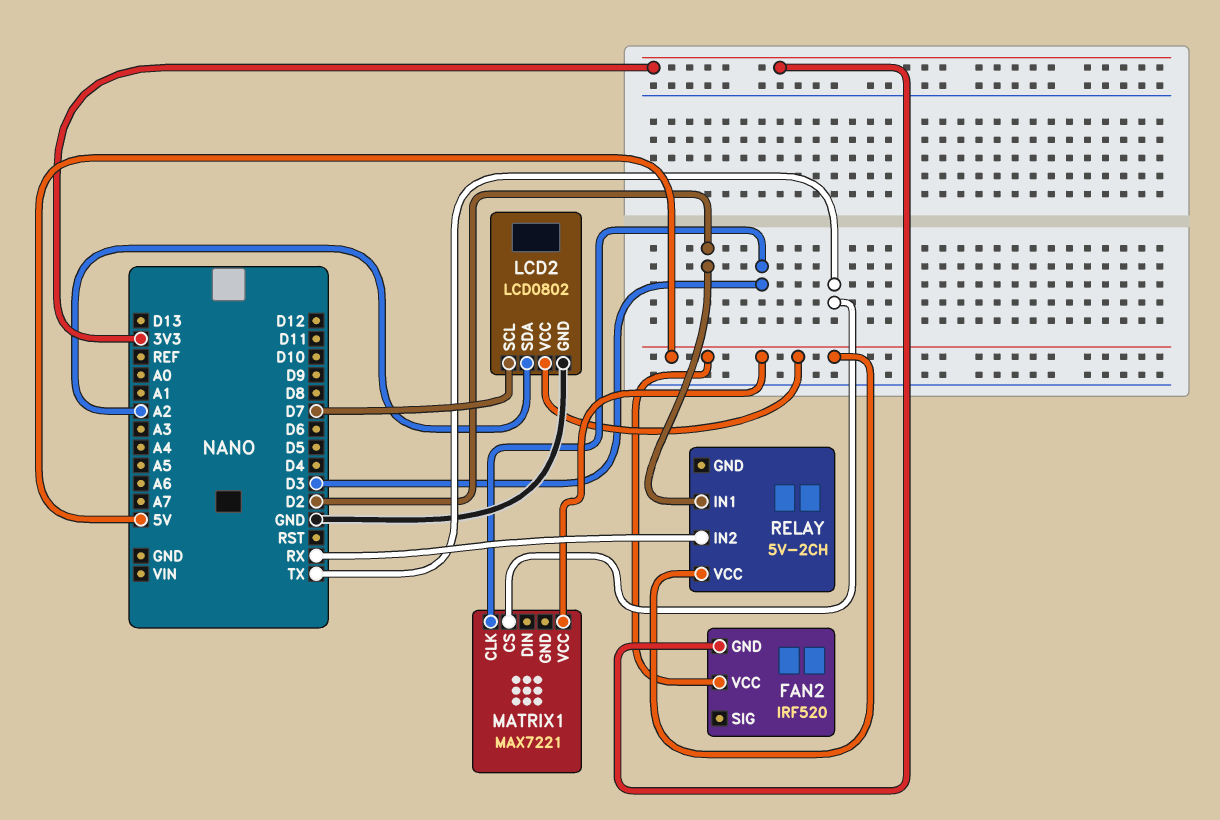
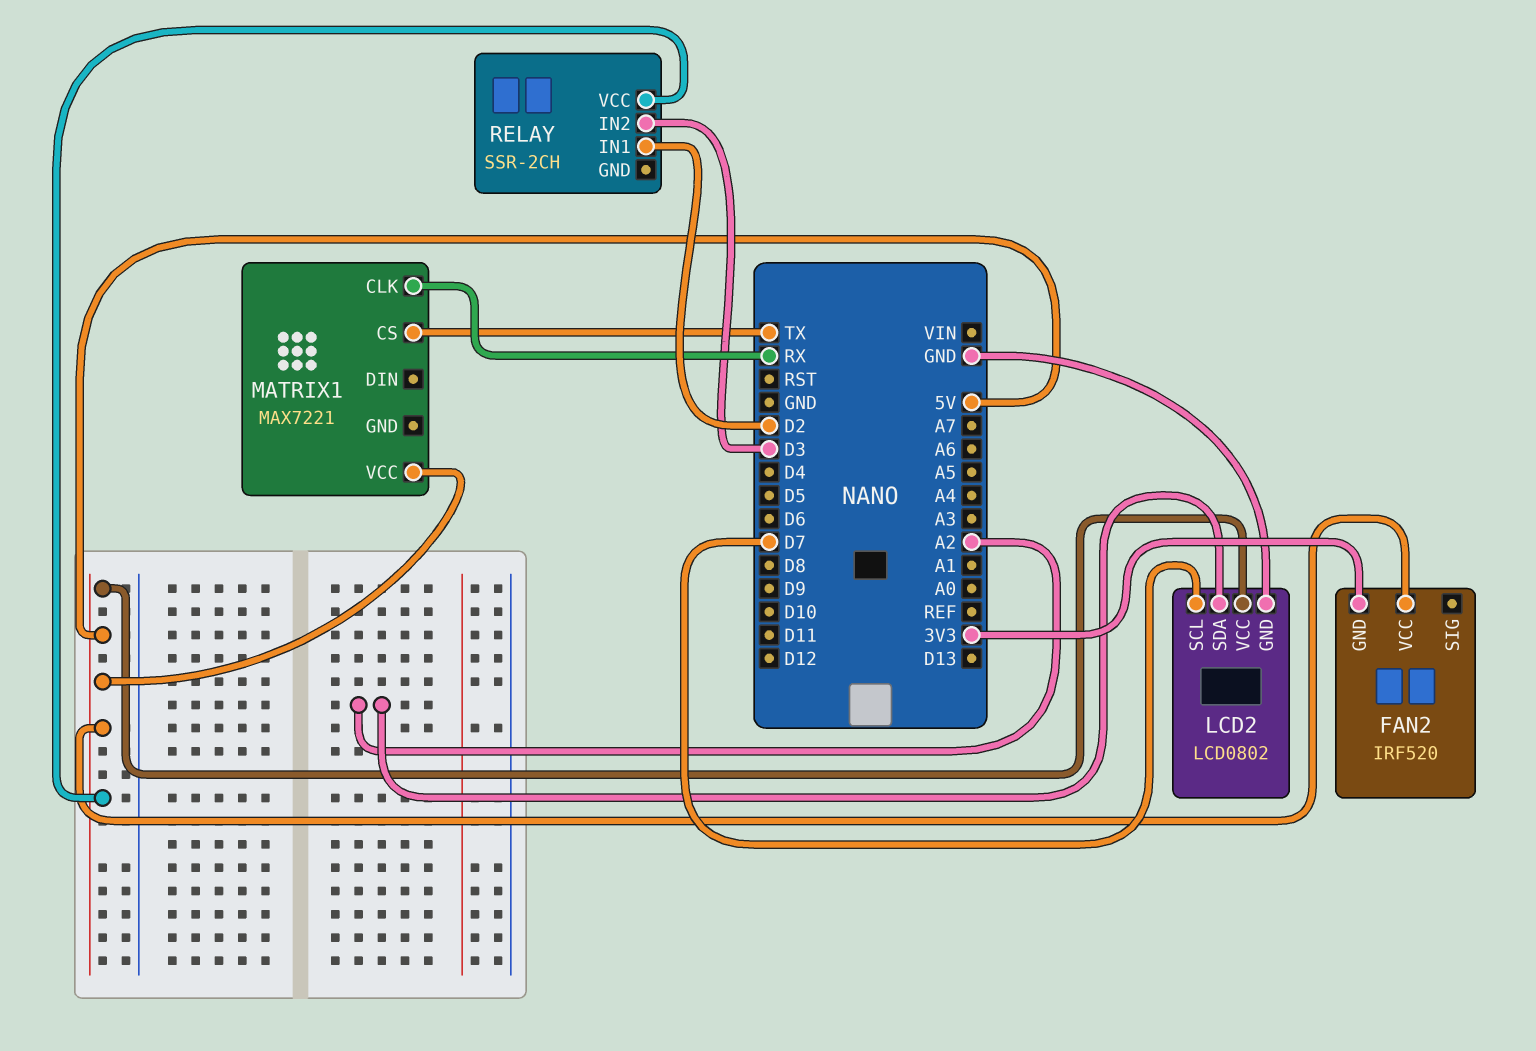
MATRIX1 pin CLK: D3 -> RX
RELAY: 5V-2CH -> SSR-2CH
RELAY pin IN2: RX -> D3

